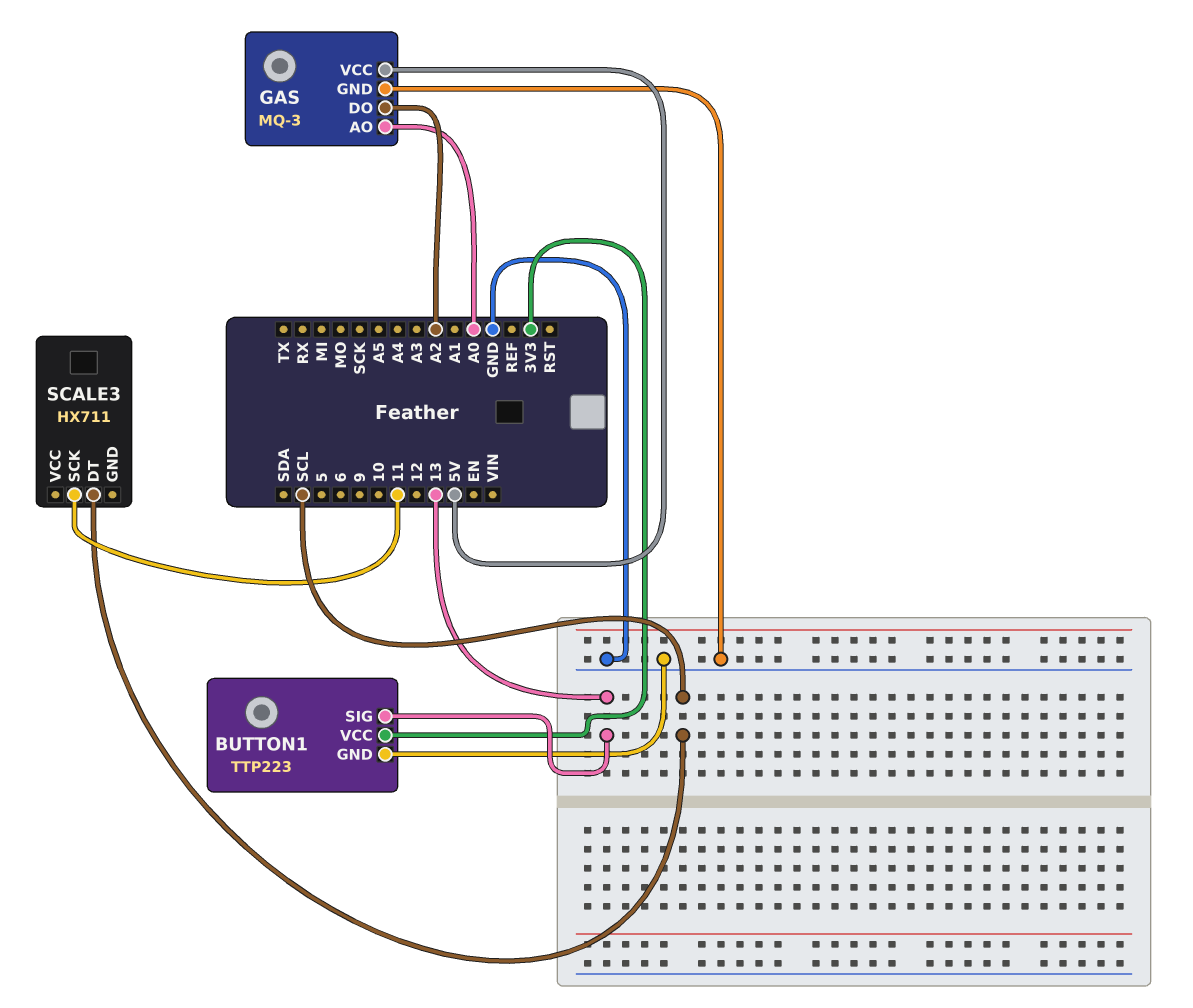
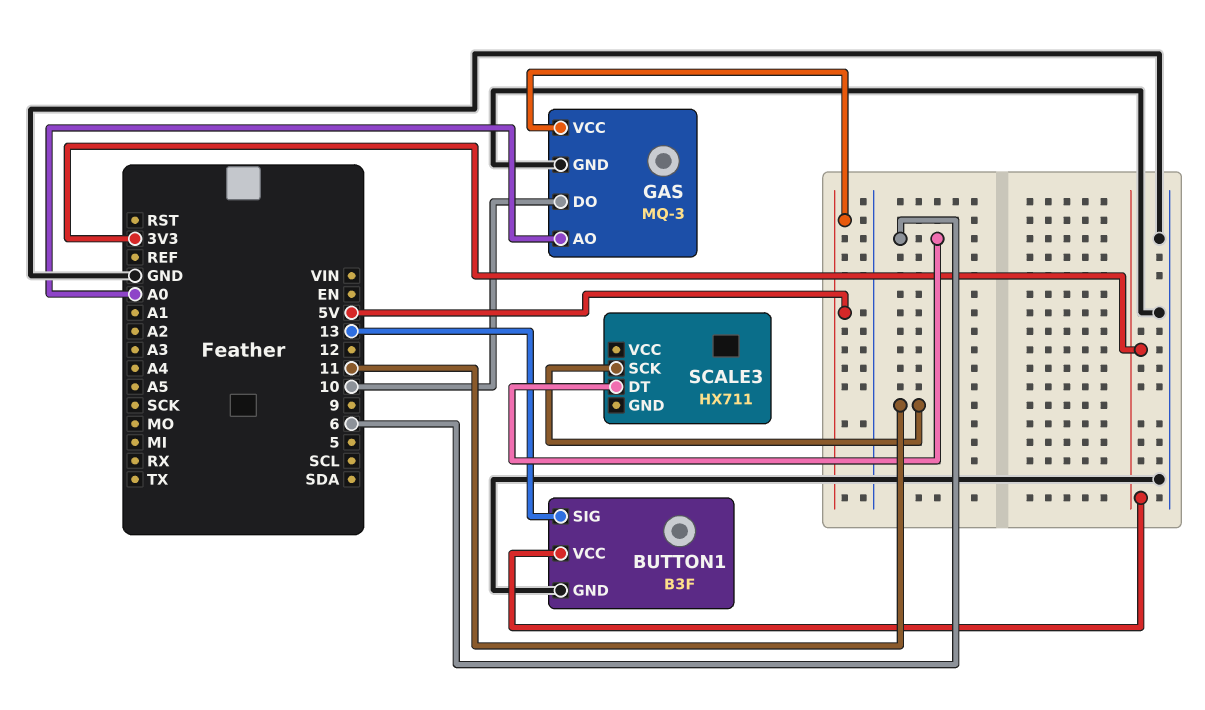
BUTTON1: TTP223 -> B3F
GAS pin DO: A2 -> 10
SCALE3 pin DT: SCL -> 6

